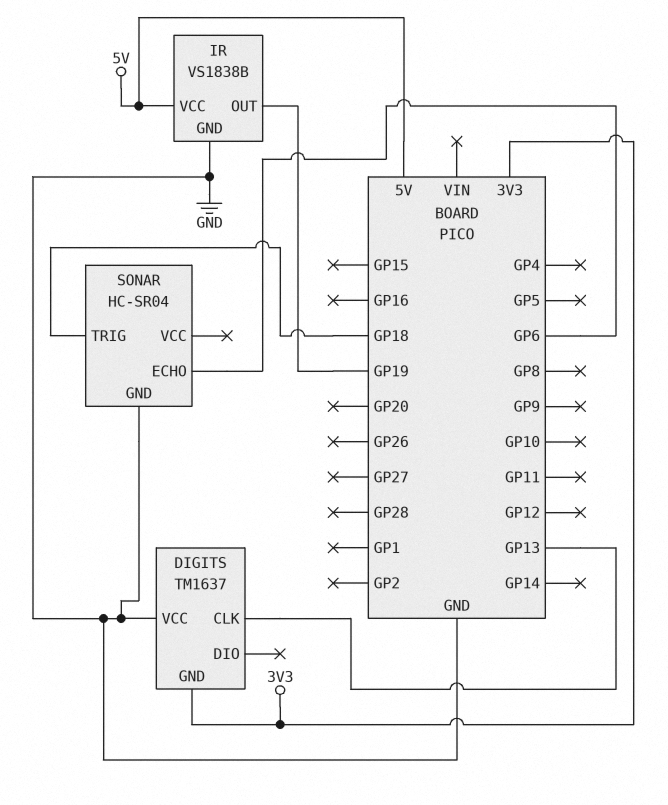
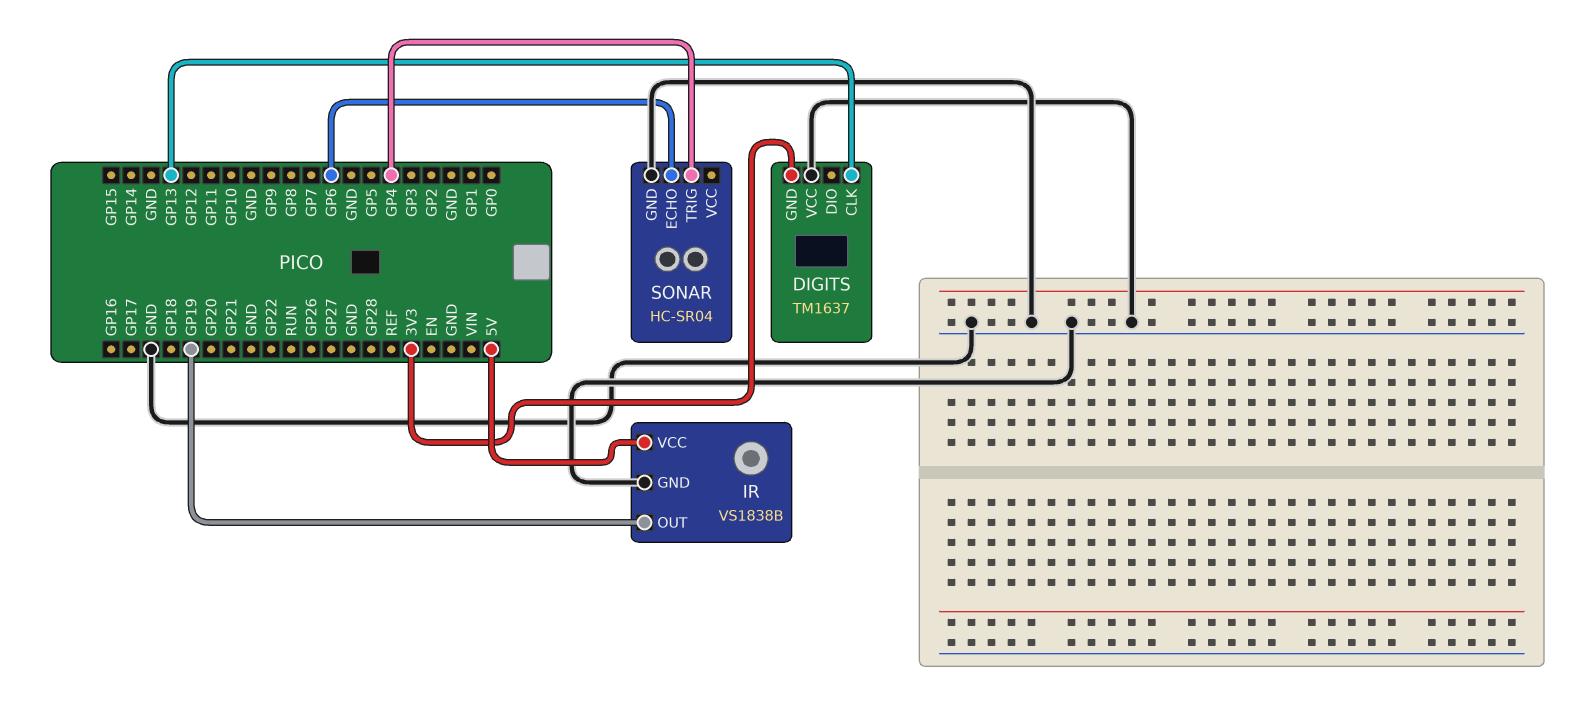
SONAR pin TRIG: GP18 -> GP4

